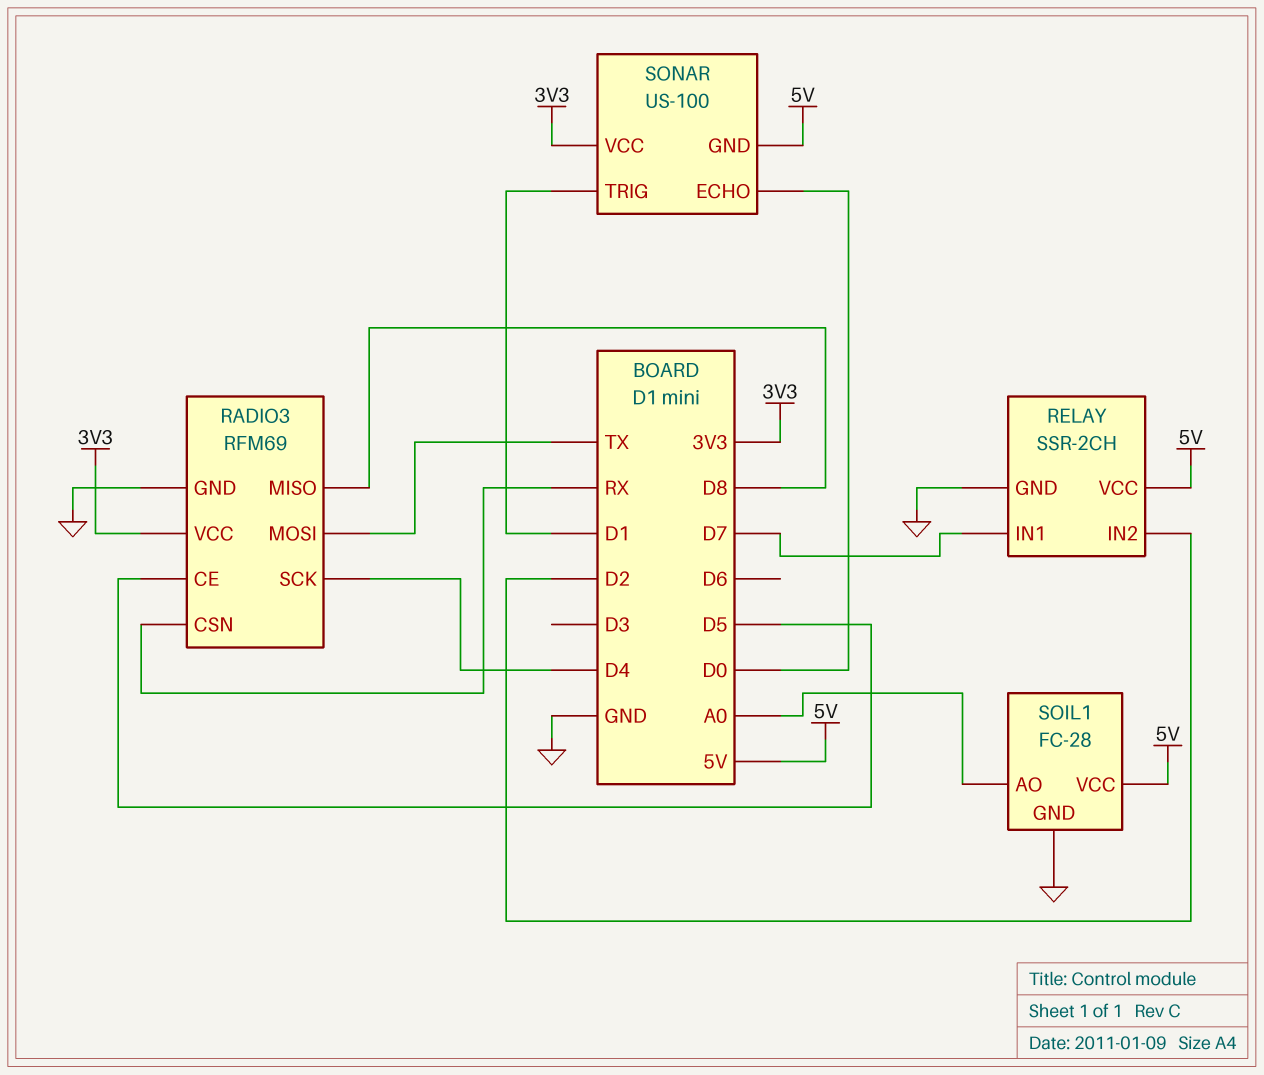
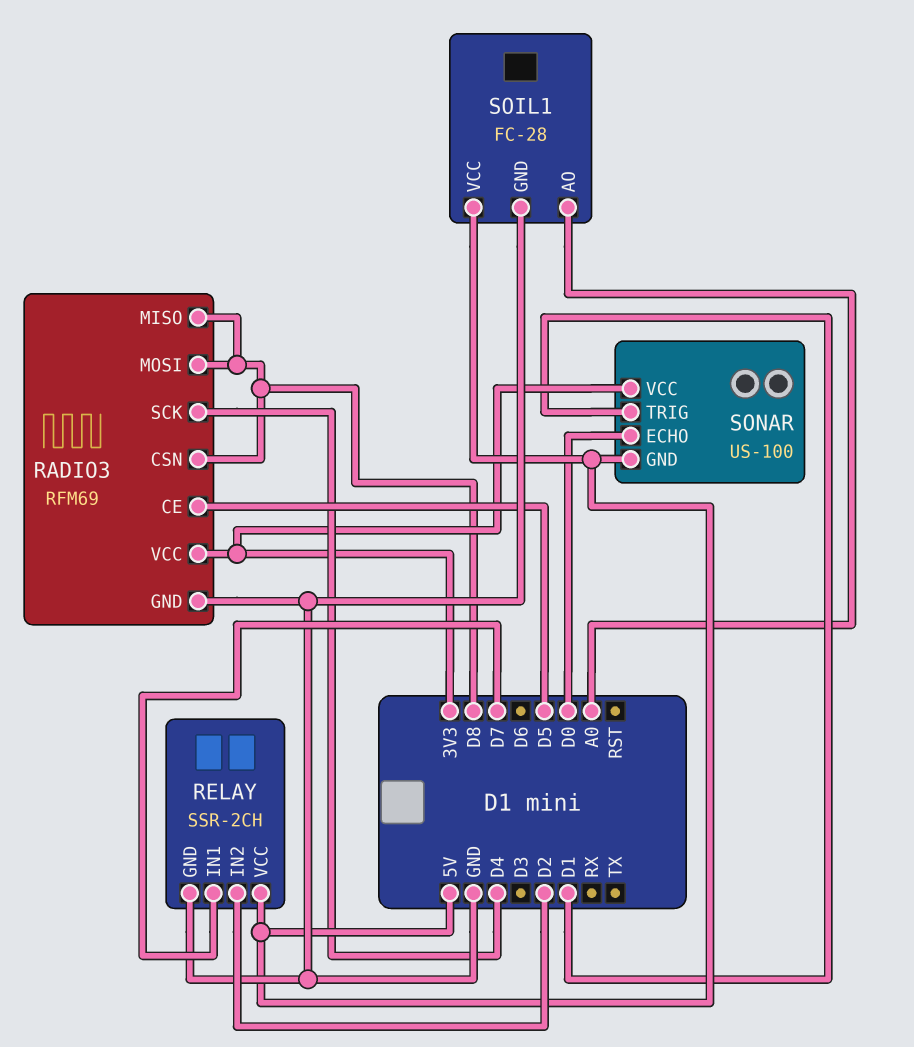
RADIO3 pin CSN: RX -> D8
RADIO3 pin MOSI: TX -> D8

